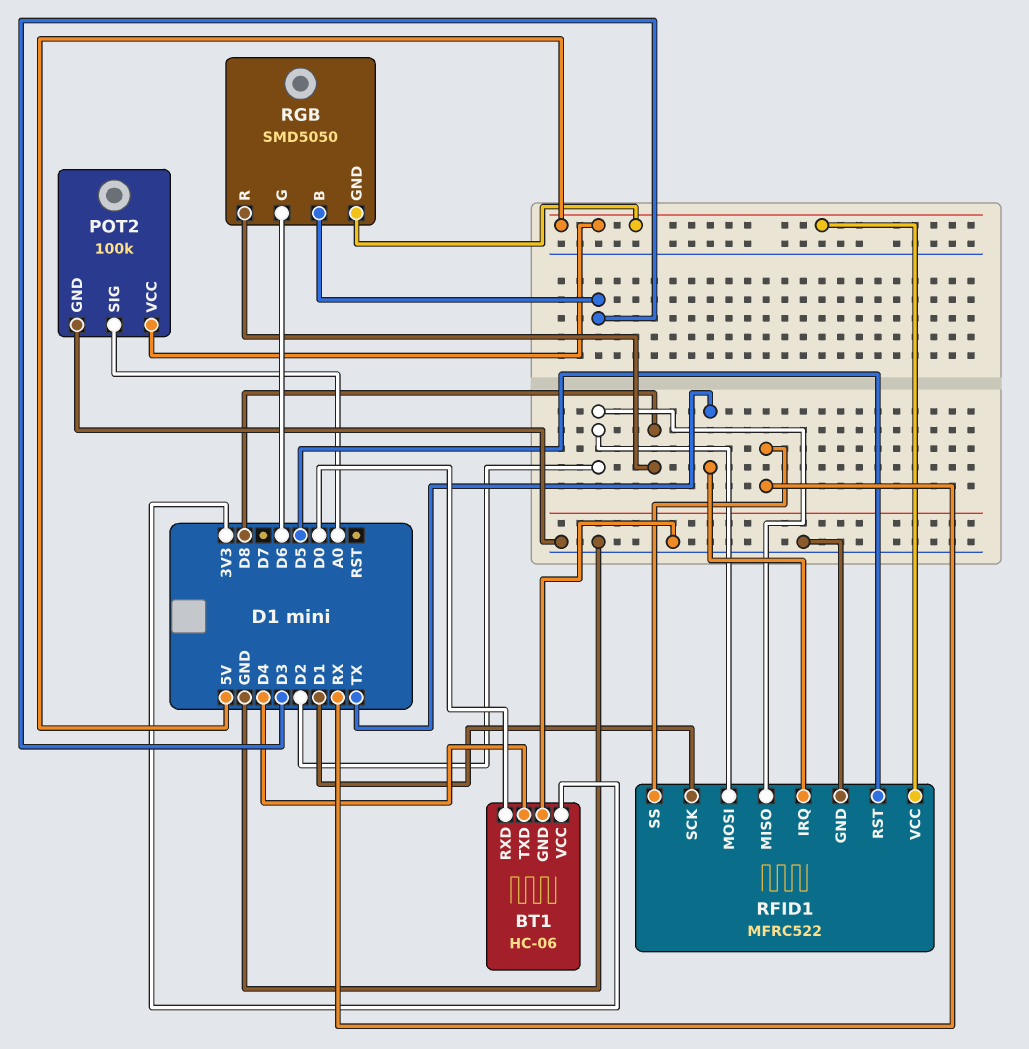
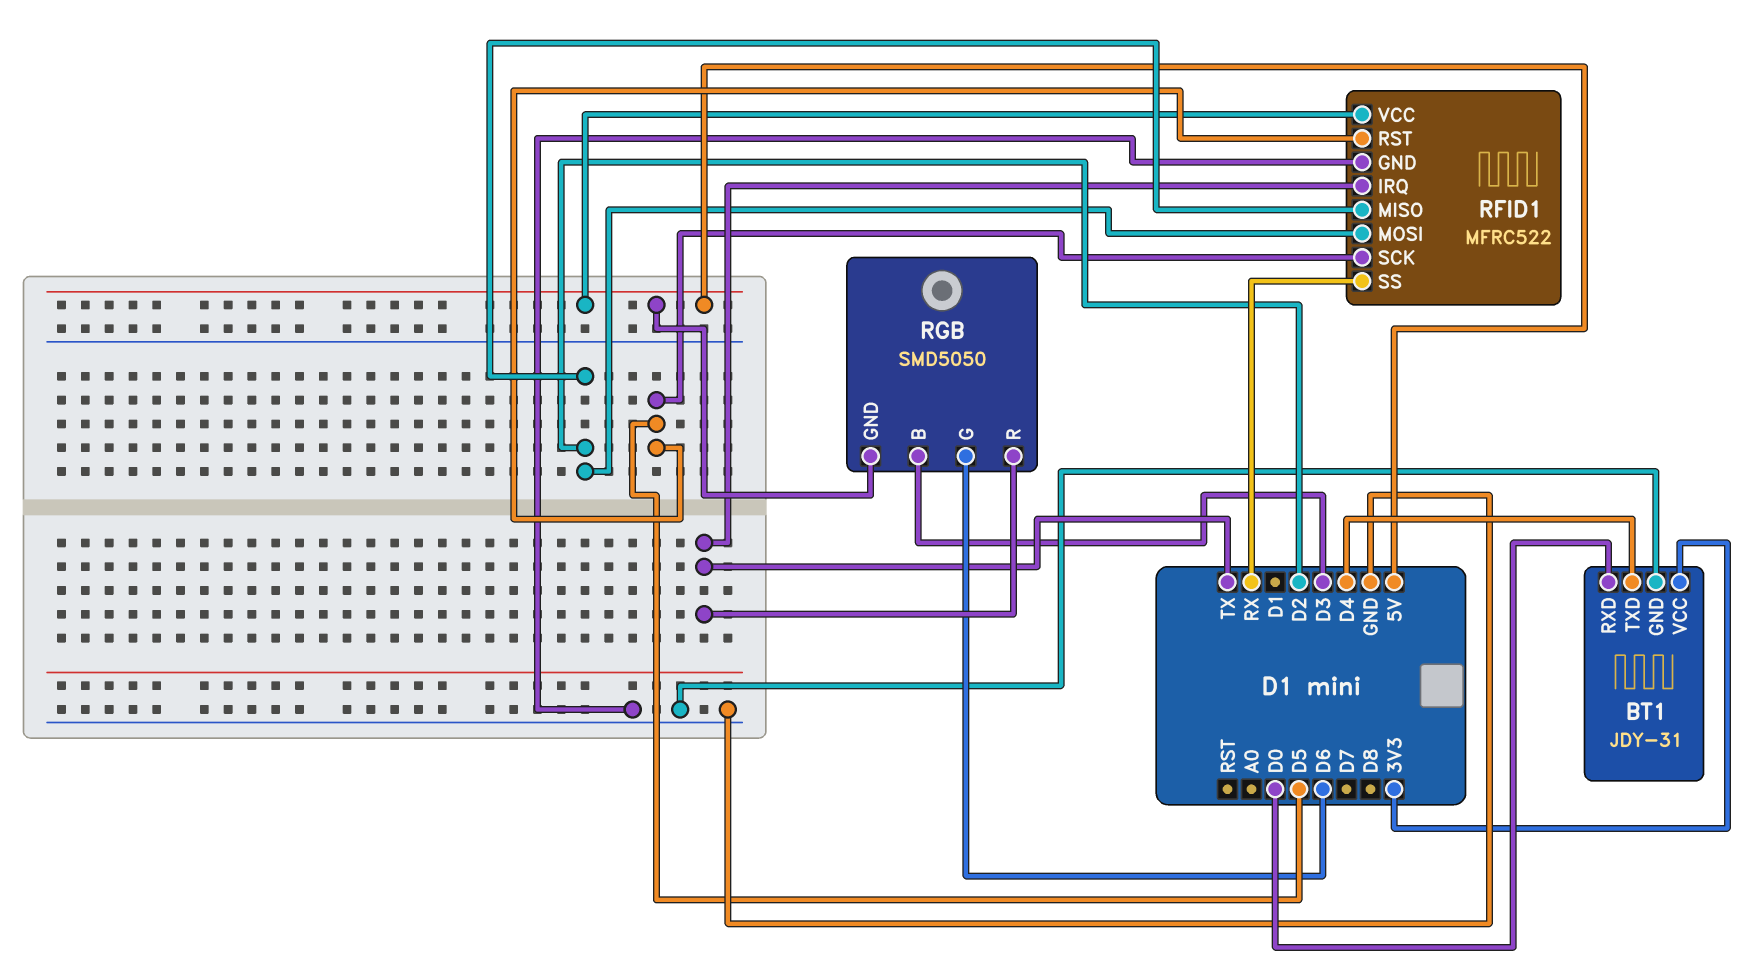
BT1: HC-06 -> JDY-31
POT2: 100k -> none
POT2 pin GND: GND -> none
POT2 pin SIG: A0 -> none
POT2 pin VCC: 5V -> none
RFID1 pin SCK: D1 -> D5
RGB pin R: D8 -> TX

